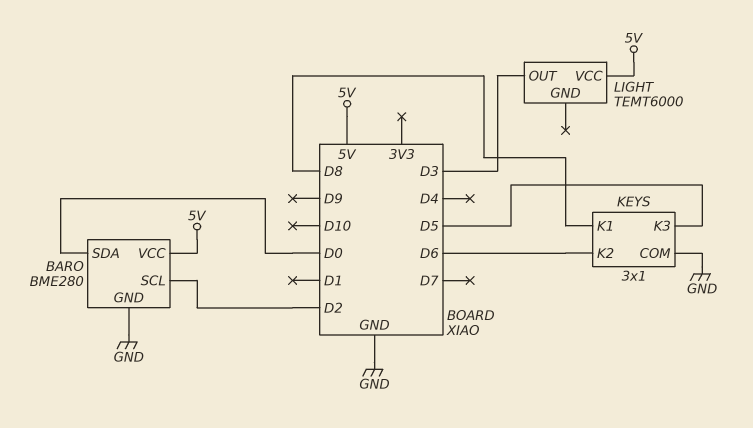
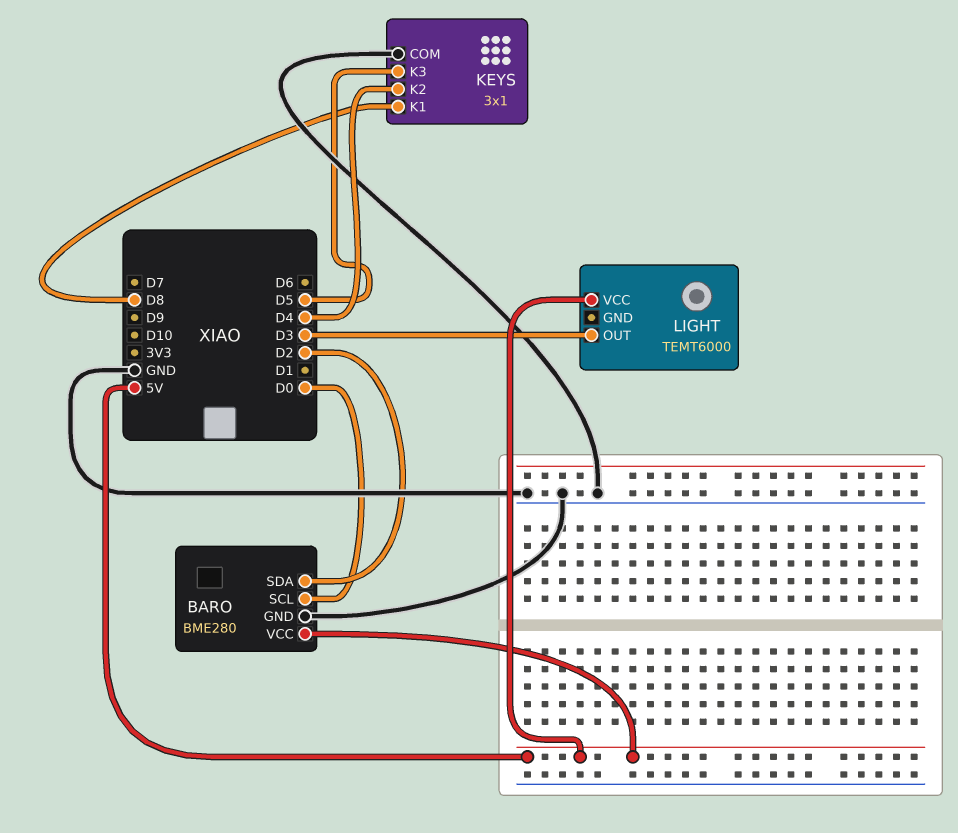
BARO pin SCL: D2 -> D0
BARO pin SDA: D0 -> D2
KEYS pin K2: D6 -> D4

